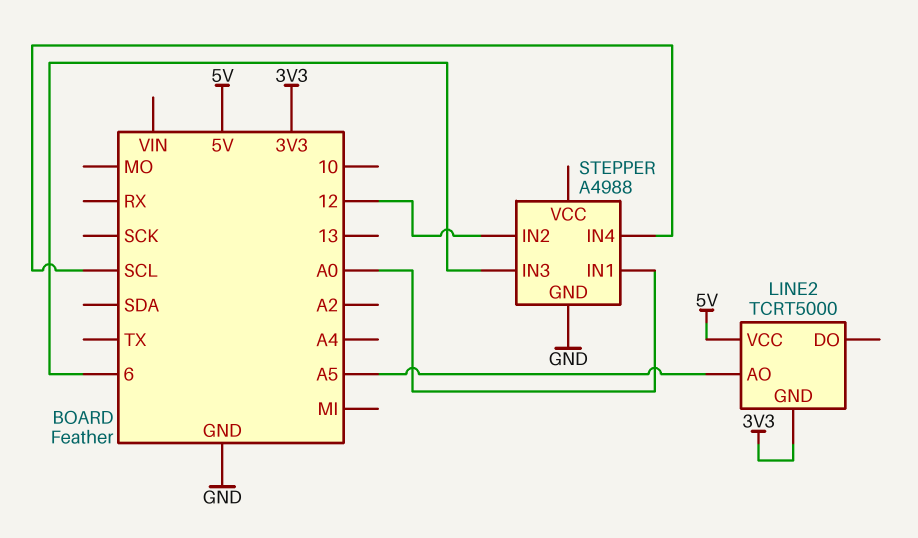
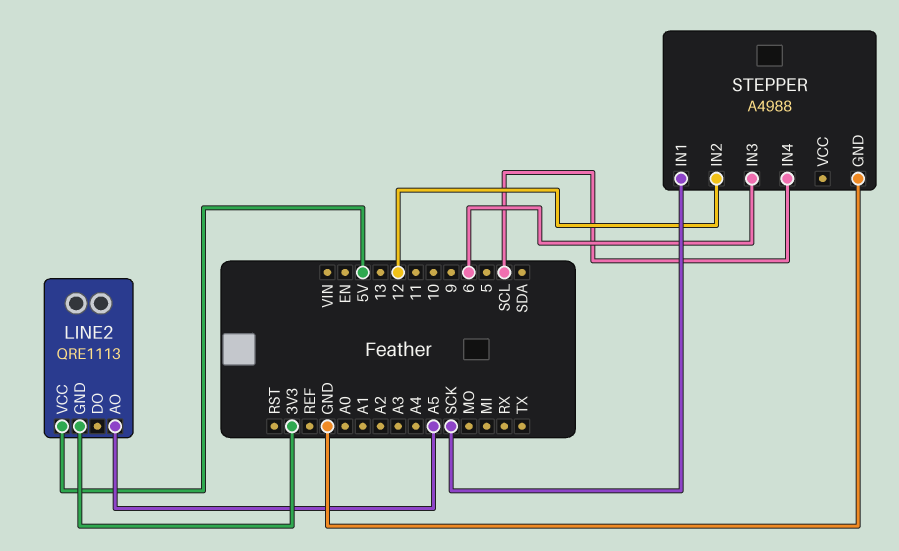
LINE2: TCRT5000 -> QRE1113
STEPPER pin IN1: A0 -> SCK

